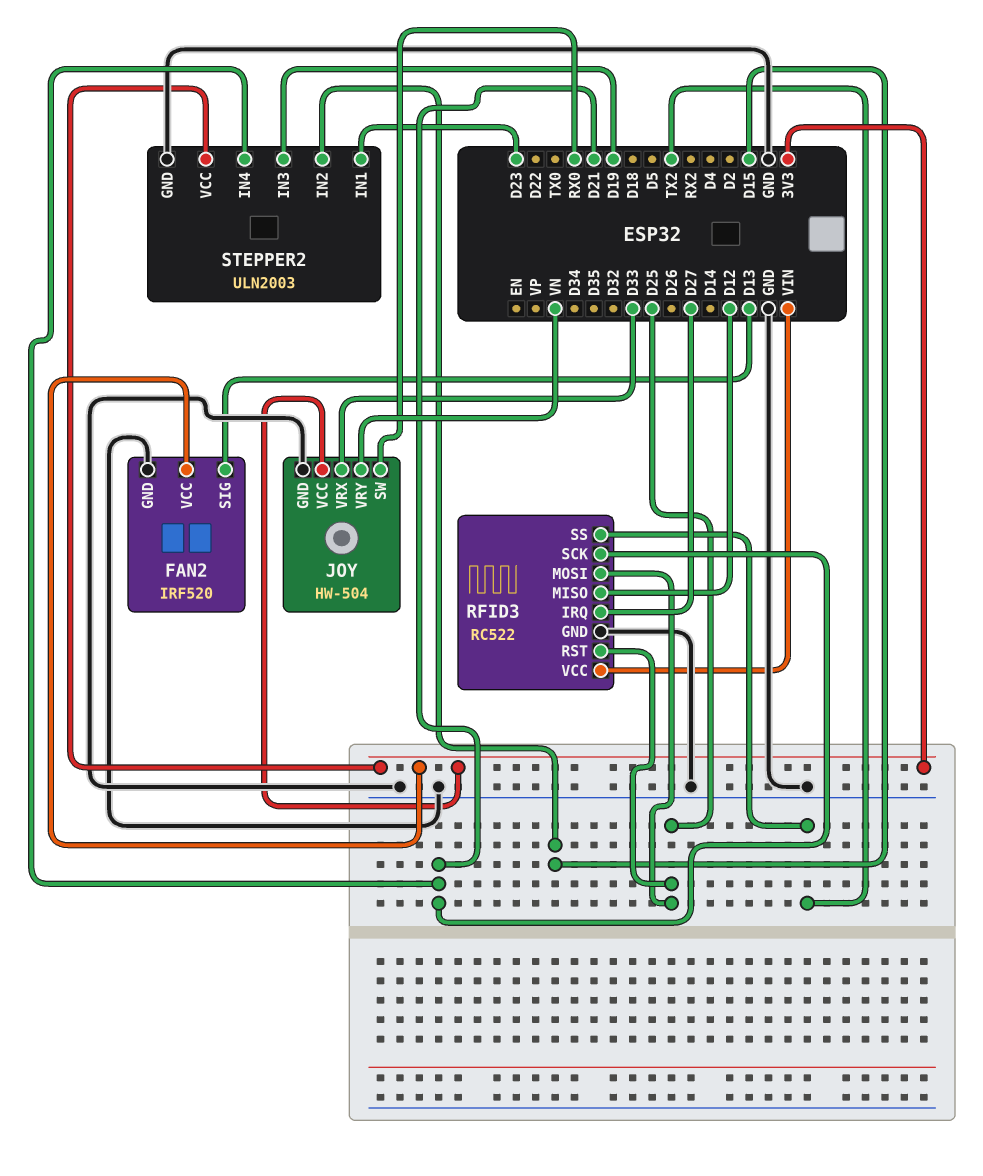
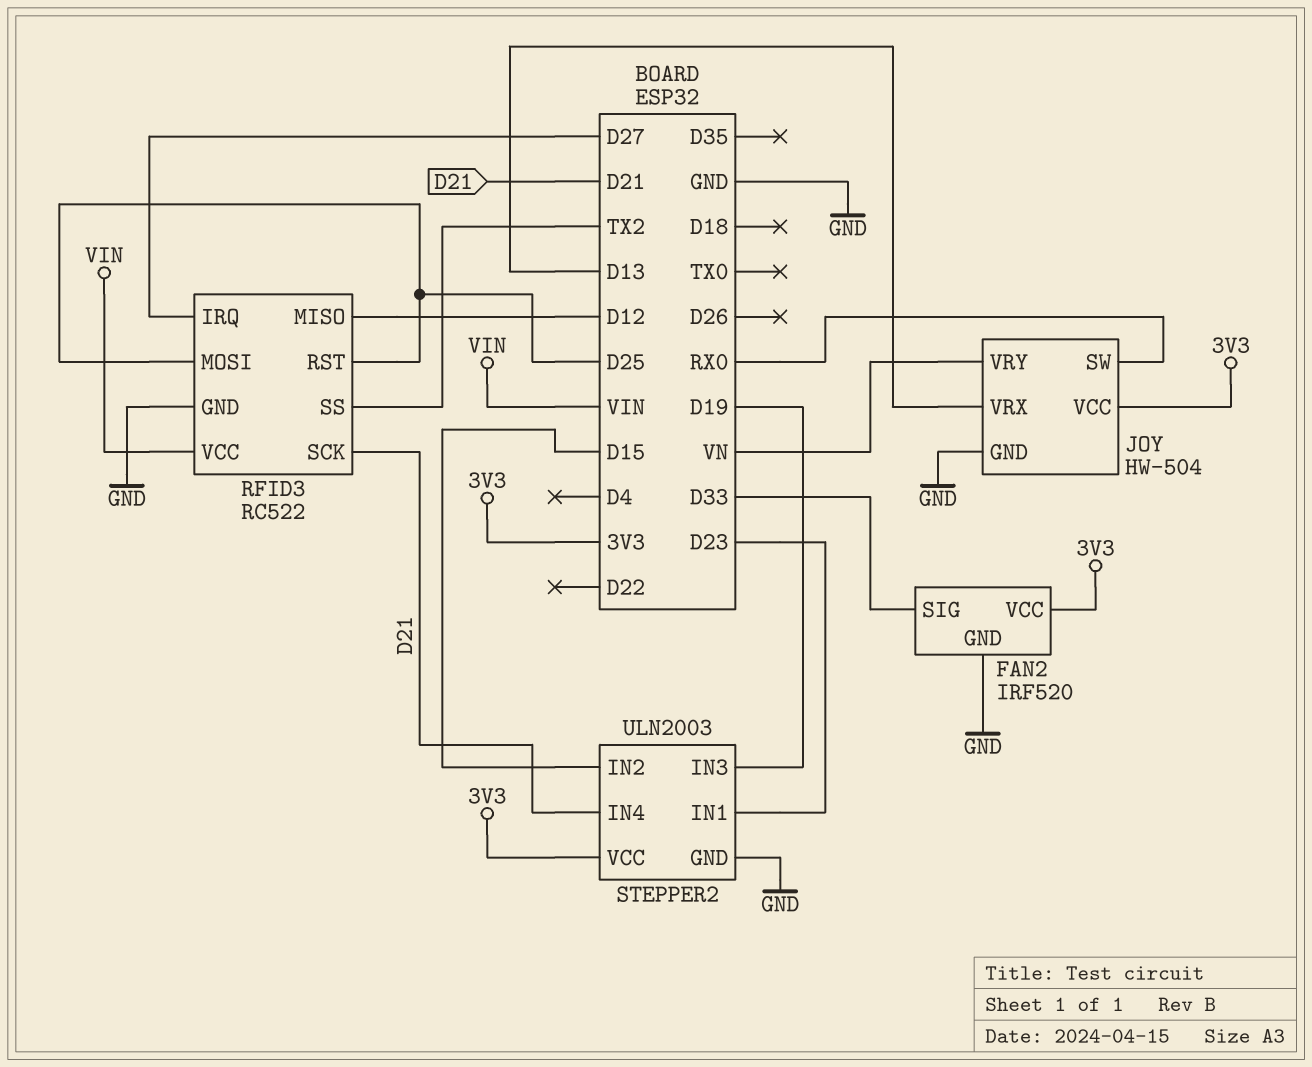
FAN2 pin SIG: D13 -> D33
JOY pin VRX: D33 -> D13

